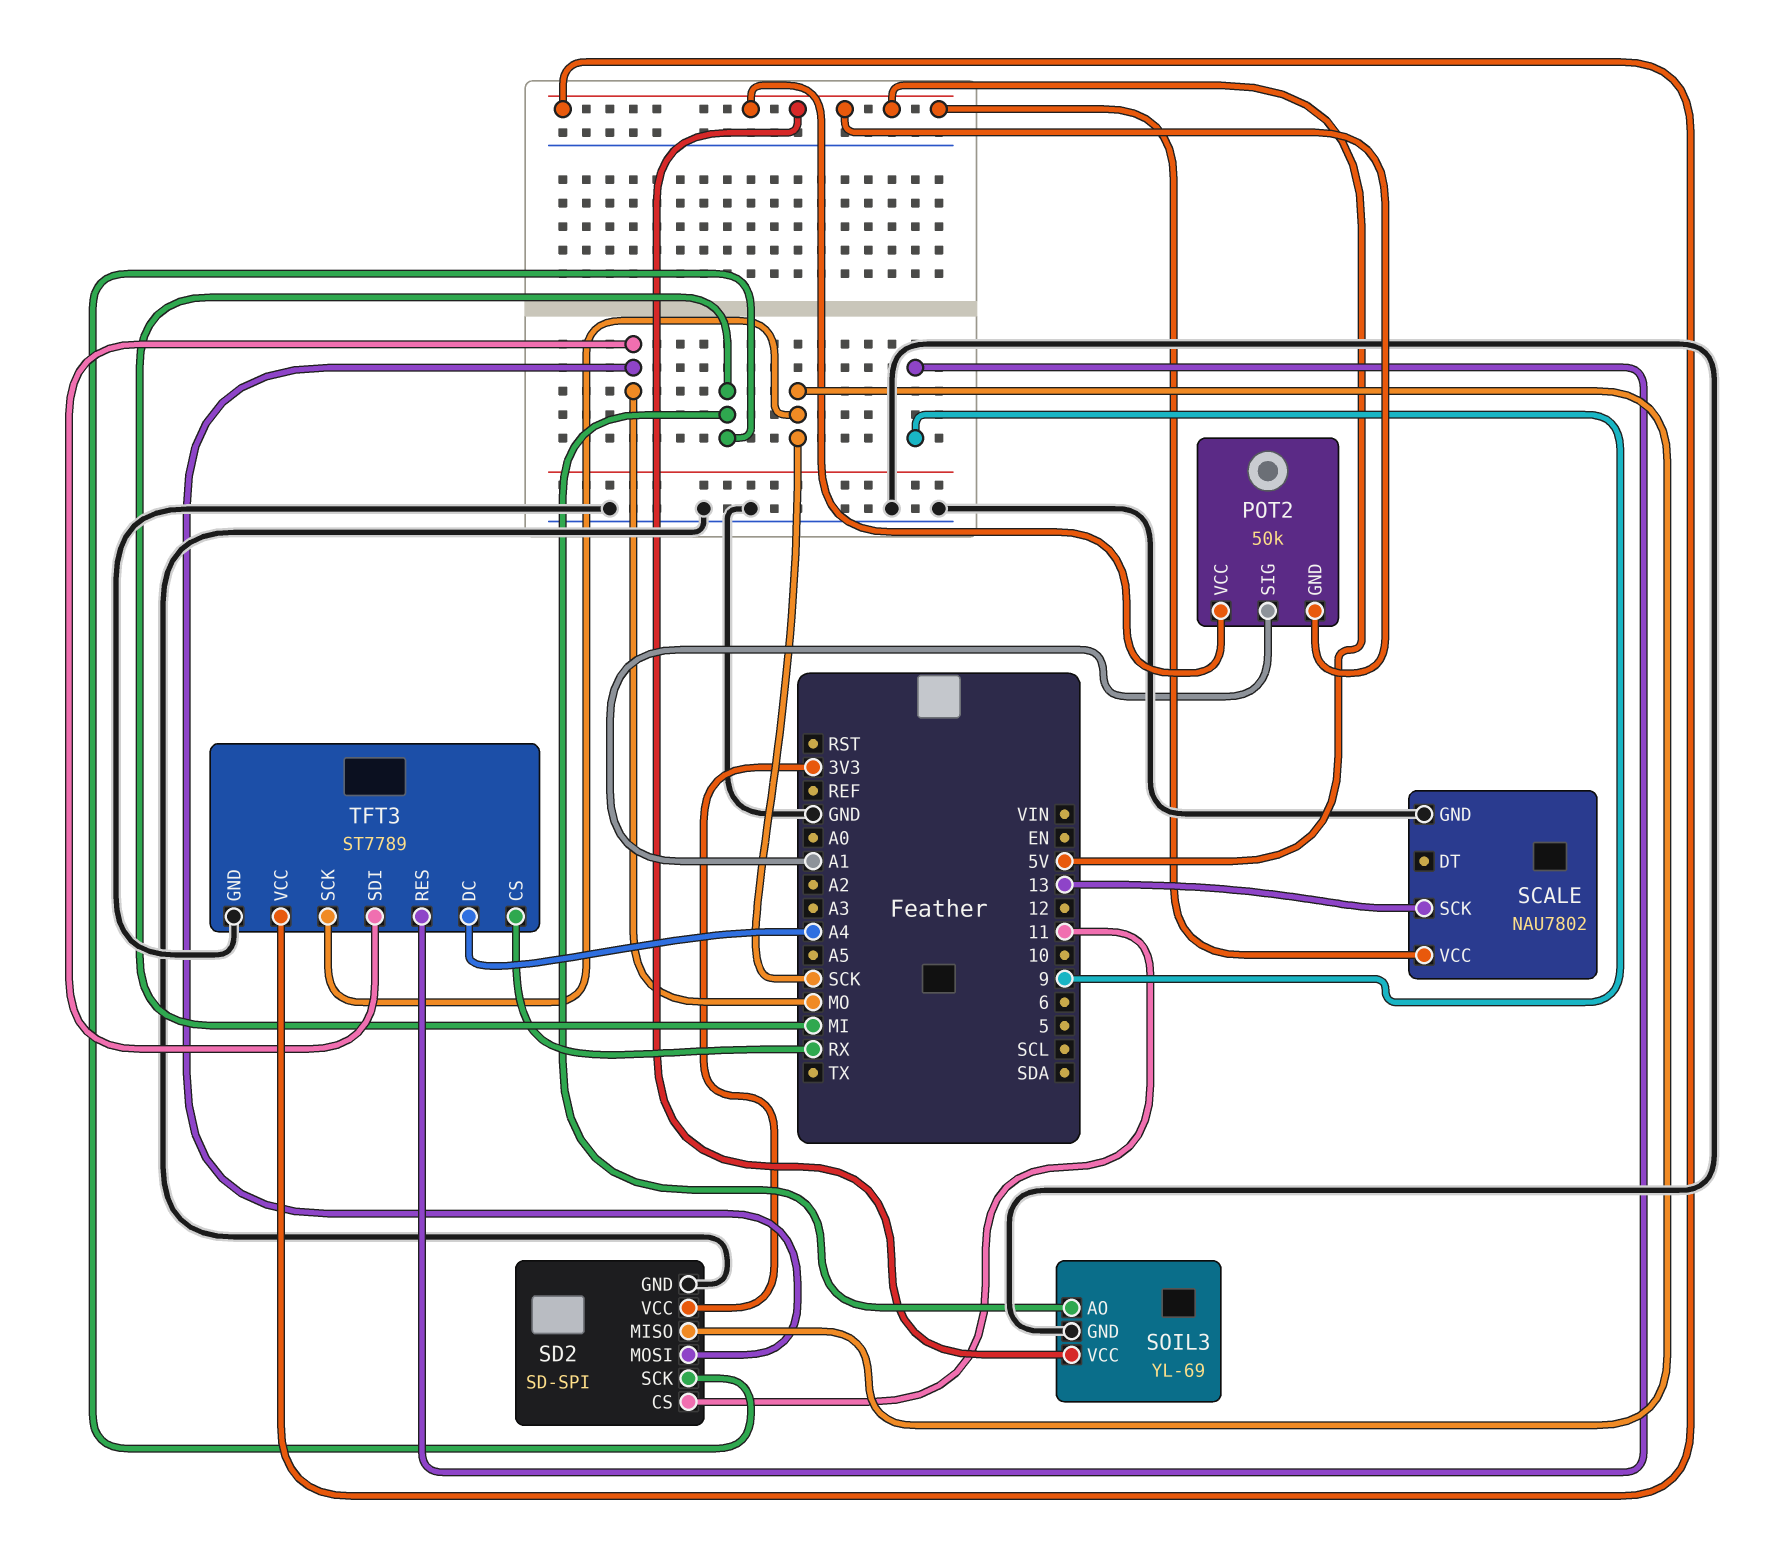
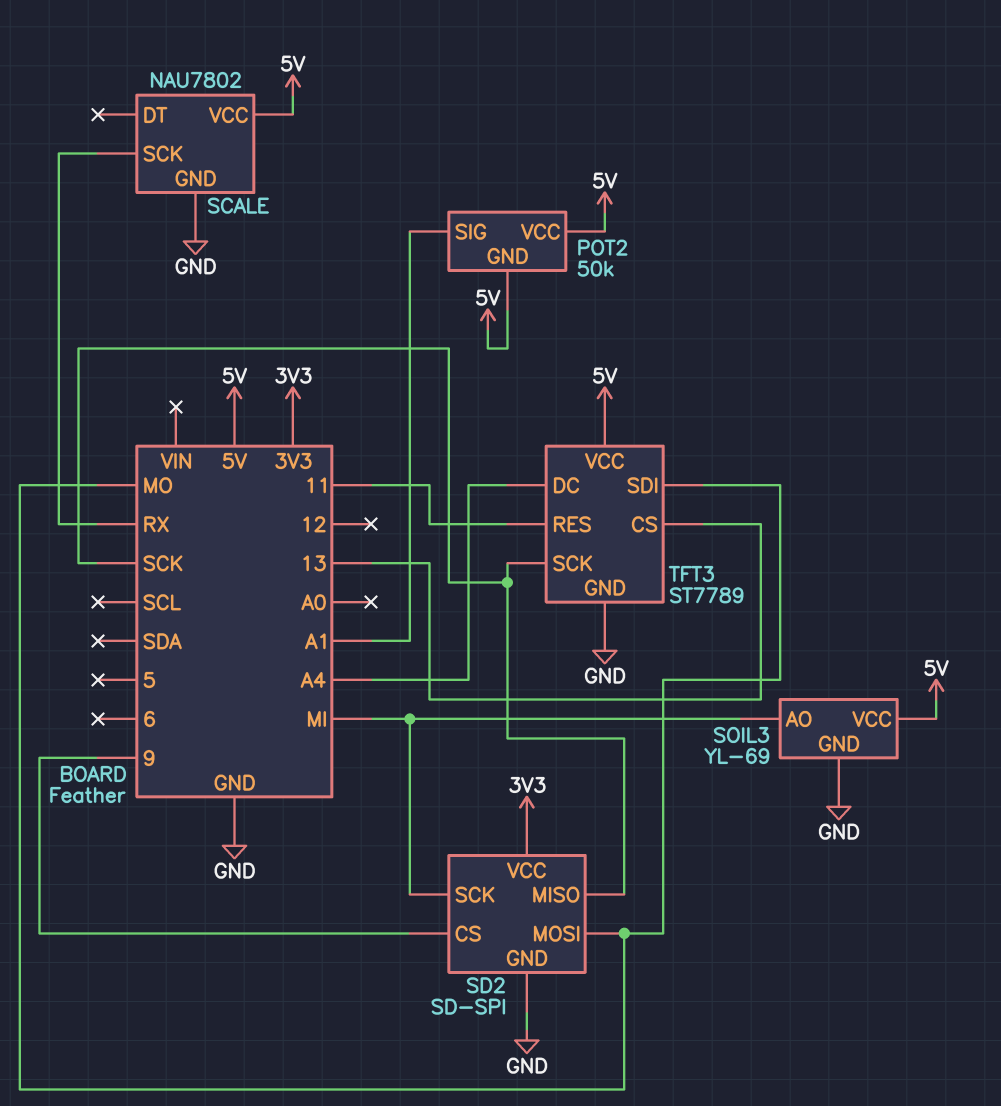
SCALE pin SCK: 13 -> RX
SD2 pin CS: 11 -> 9
TFT3 pin CS: RX -> 13
TFT3 pin RES: 9 -> 11

